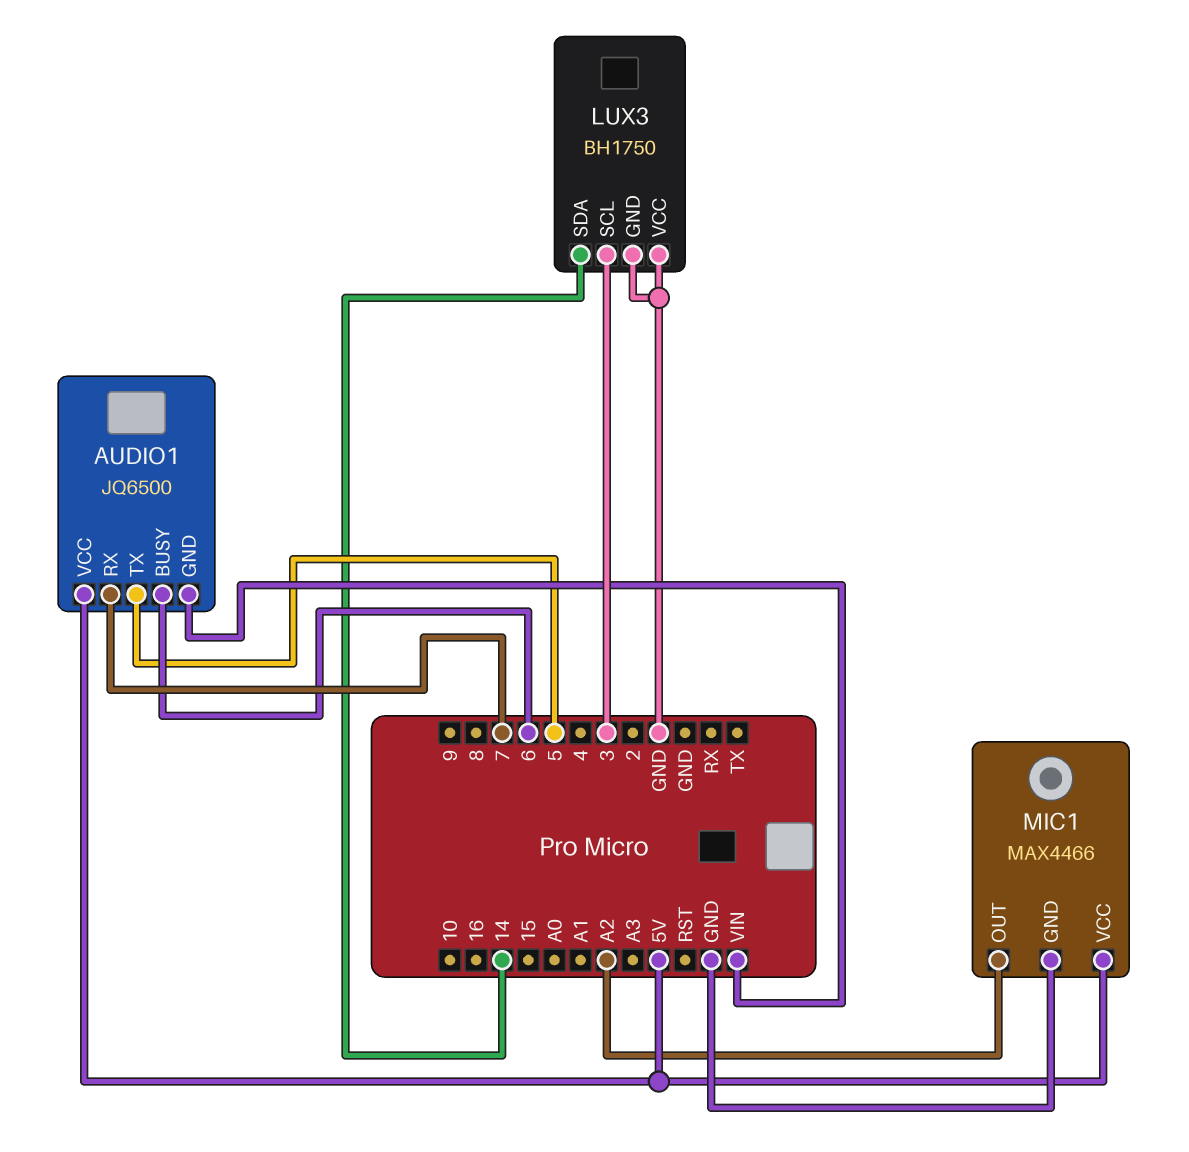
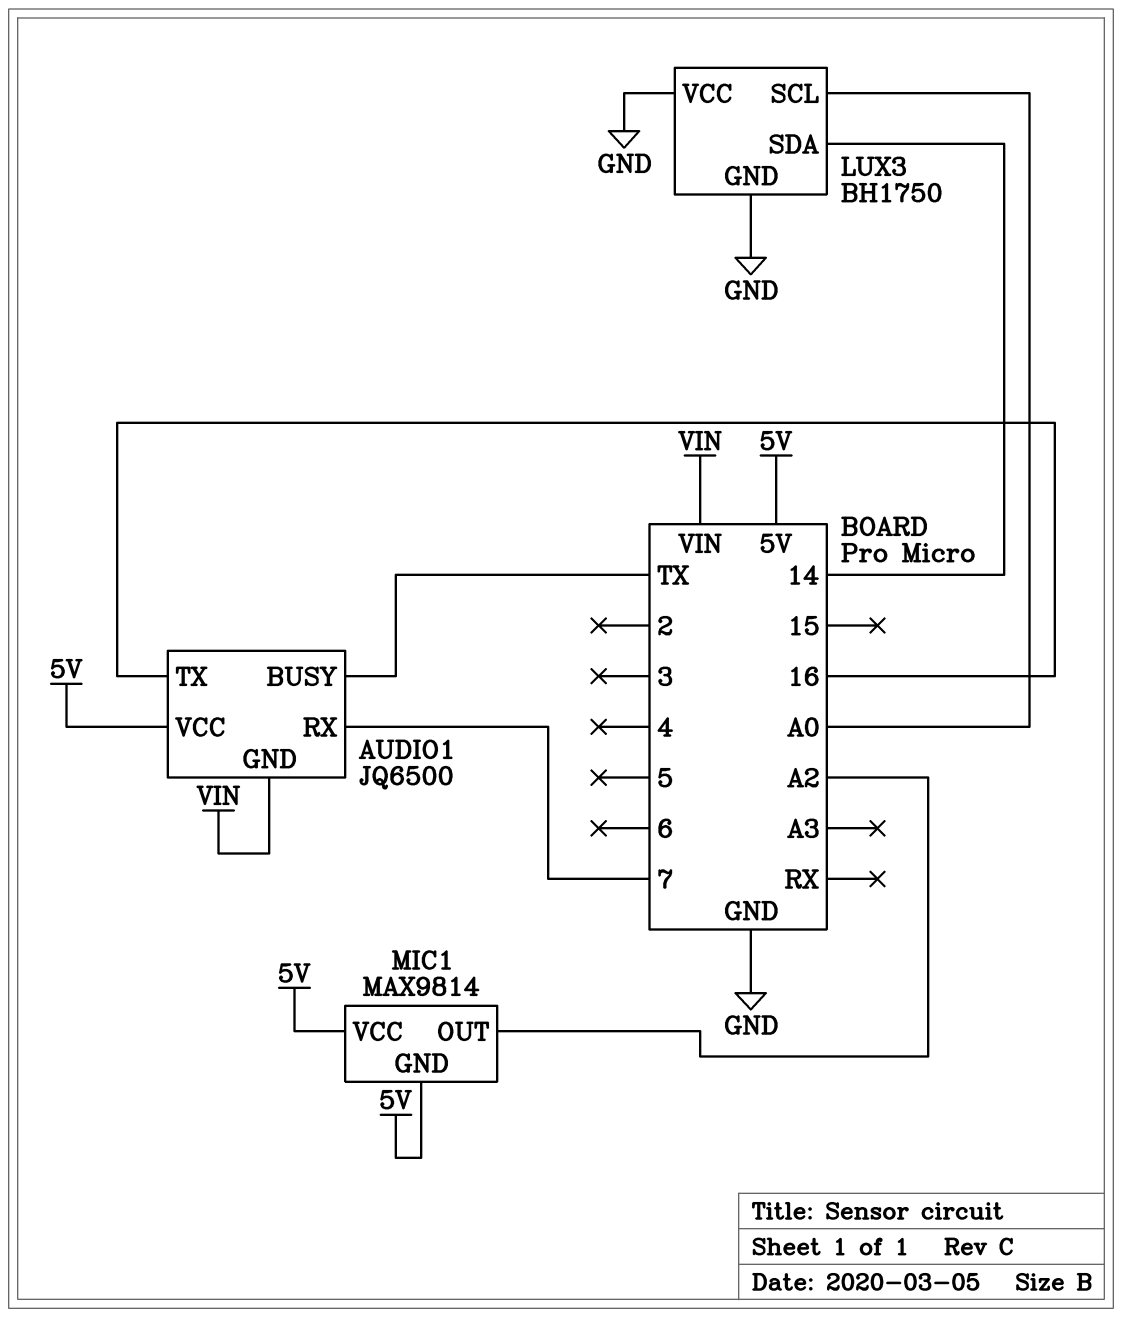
AUDIO1 pin BUSY: 6 -> TX
AUDIO1 pin TX: 5 -> 16
LUX3 pin SCL: 3 -> A0
MIC1: MAX4466 -> MAX9814
MIC1 pin GND: GND -> 5V

